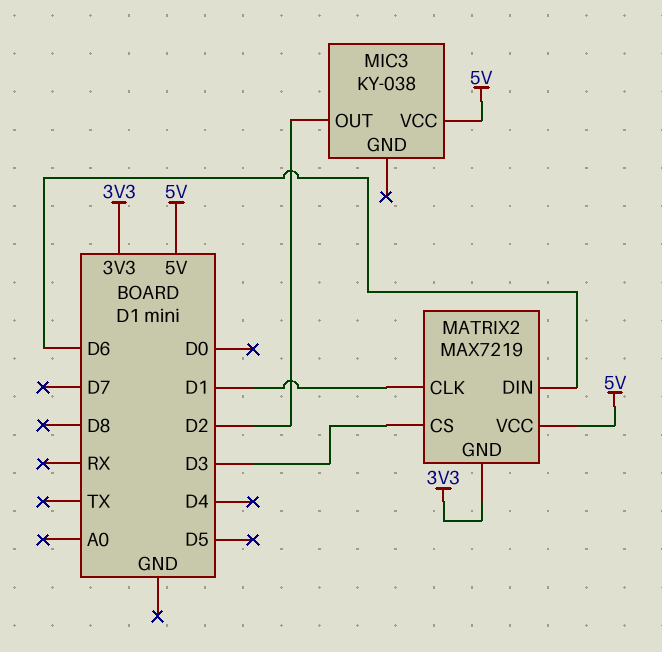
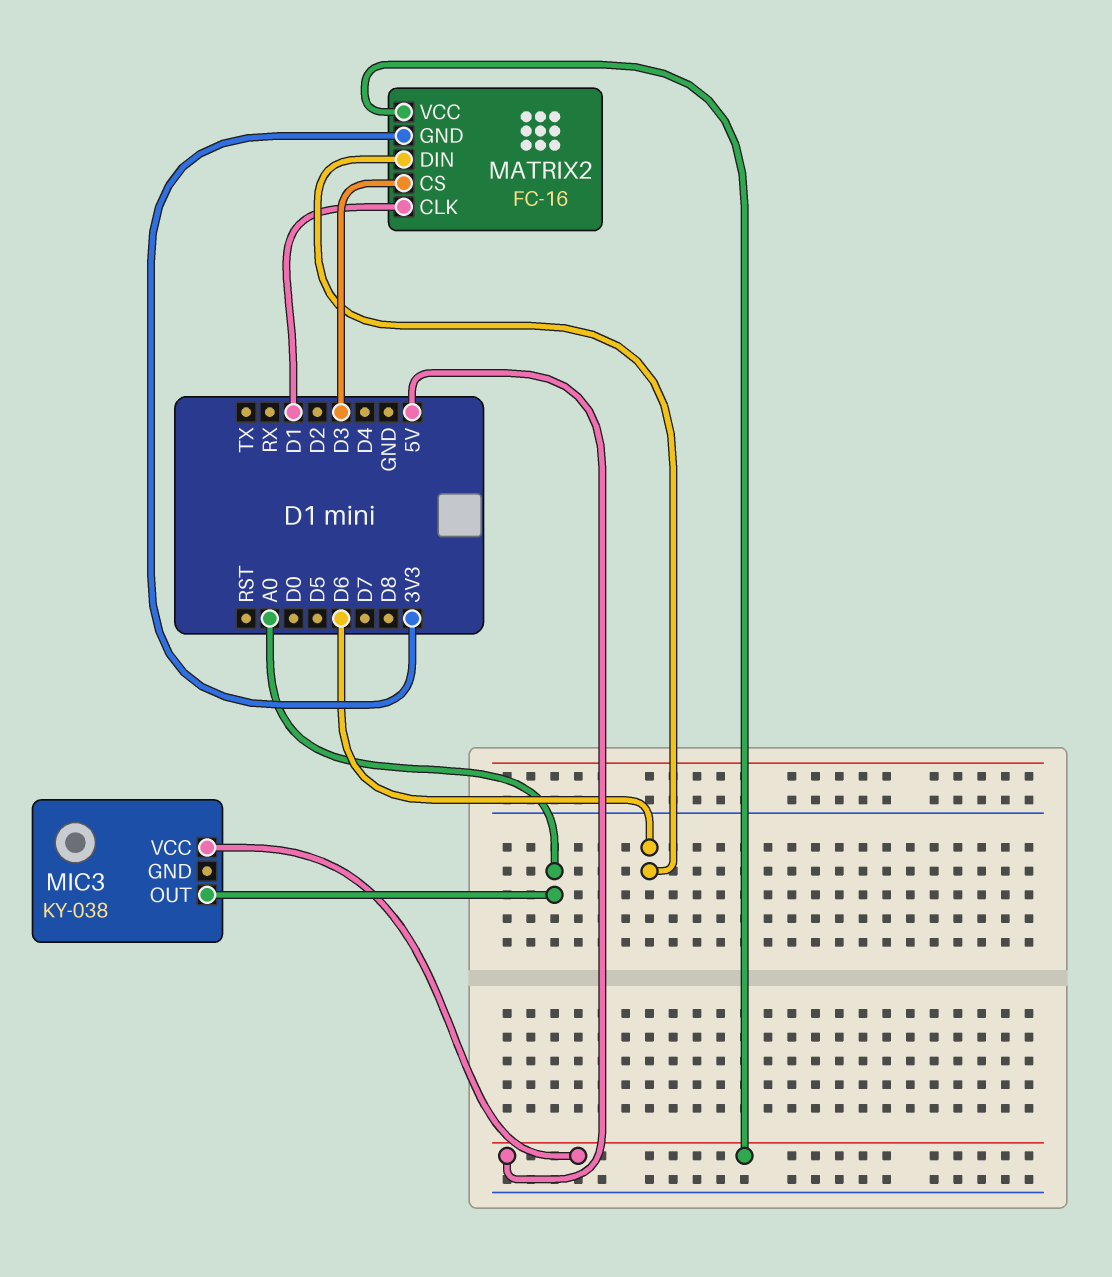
MATRIX2: MAX7219 -> FC-16
MIC3 pin OUT: D2 -> A0

